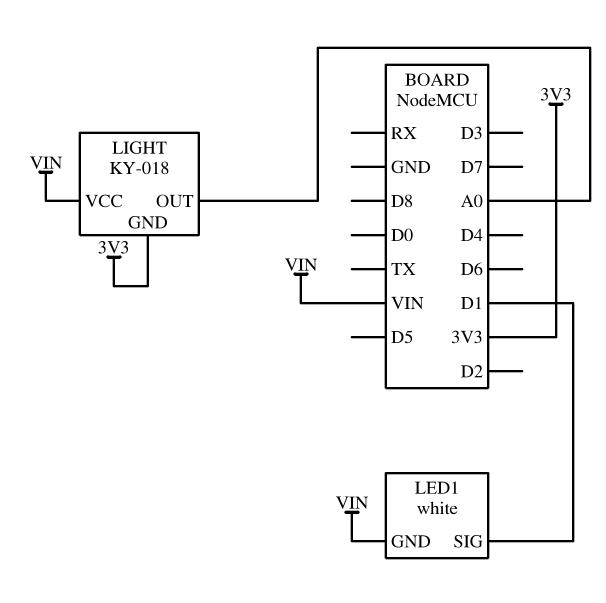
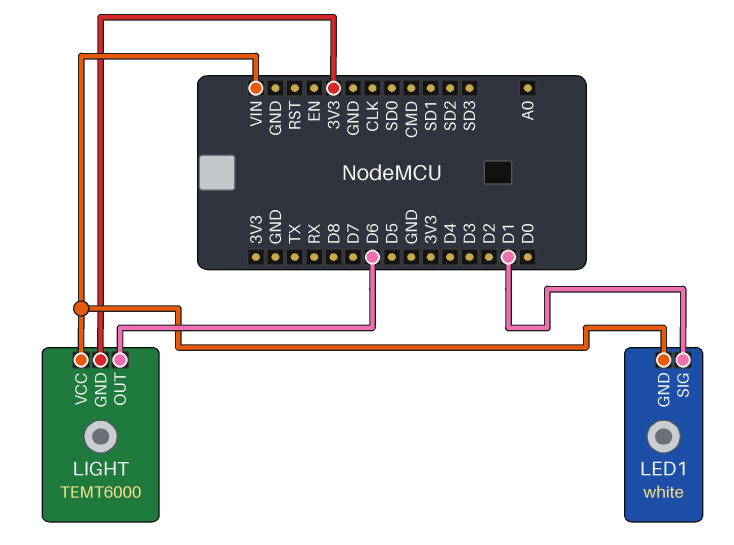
LIGHT: KY-018 -> TEMT6000
LIGHT pin OUT: A0 -> D6

